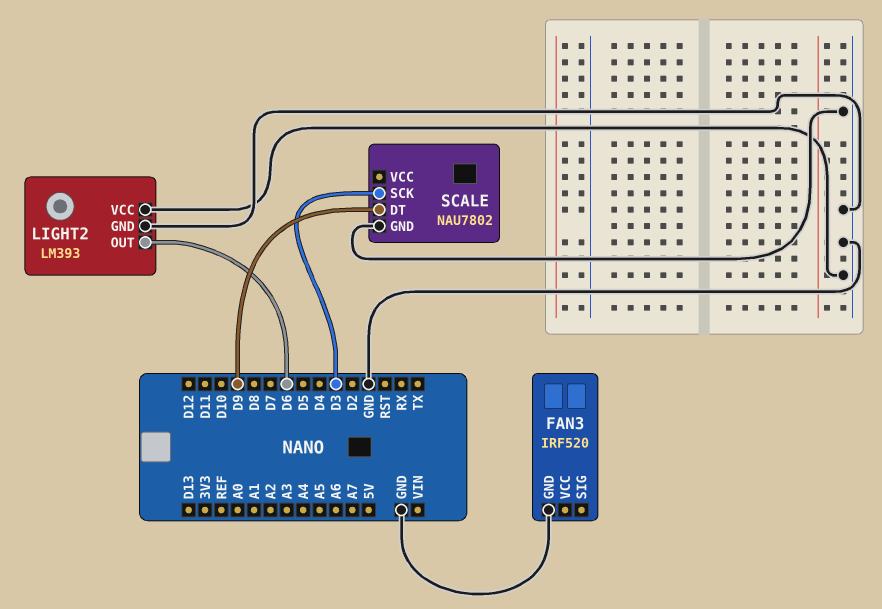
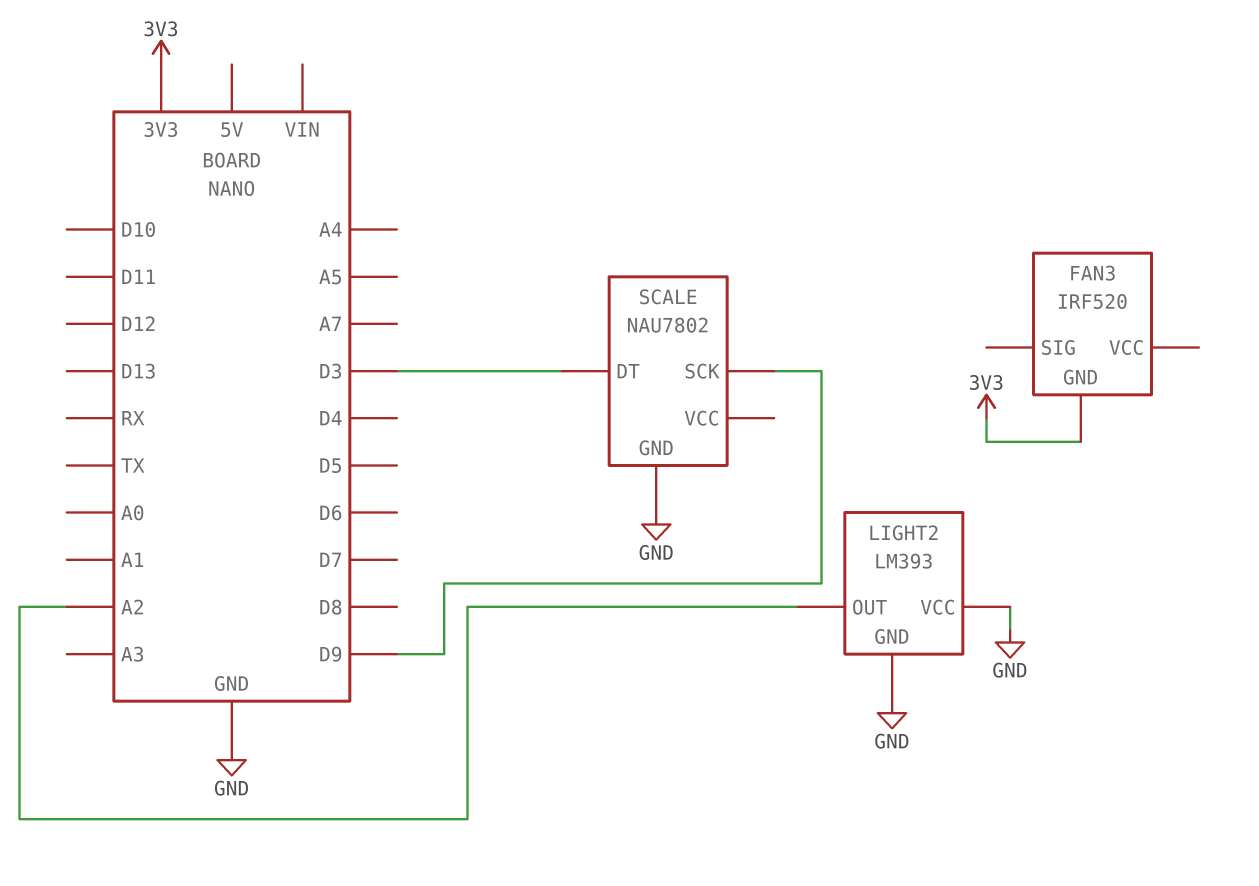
FAN3 pin GND: GND -> 3V3
LIGHT2 pin OUT: D6 -> A2
SCALE pin DT: D9 -> D3
SCALE pin SCK: D3 -> D9

